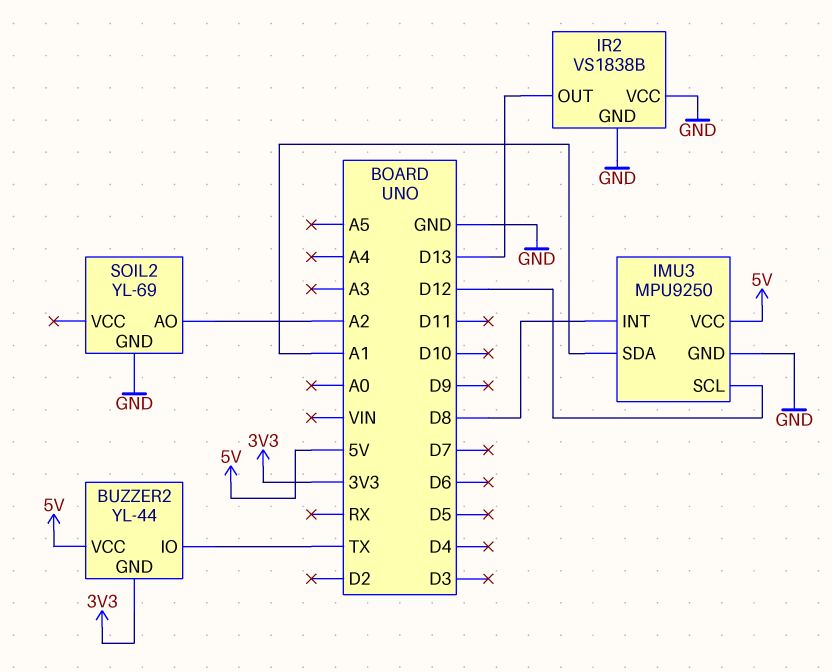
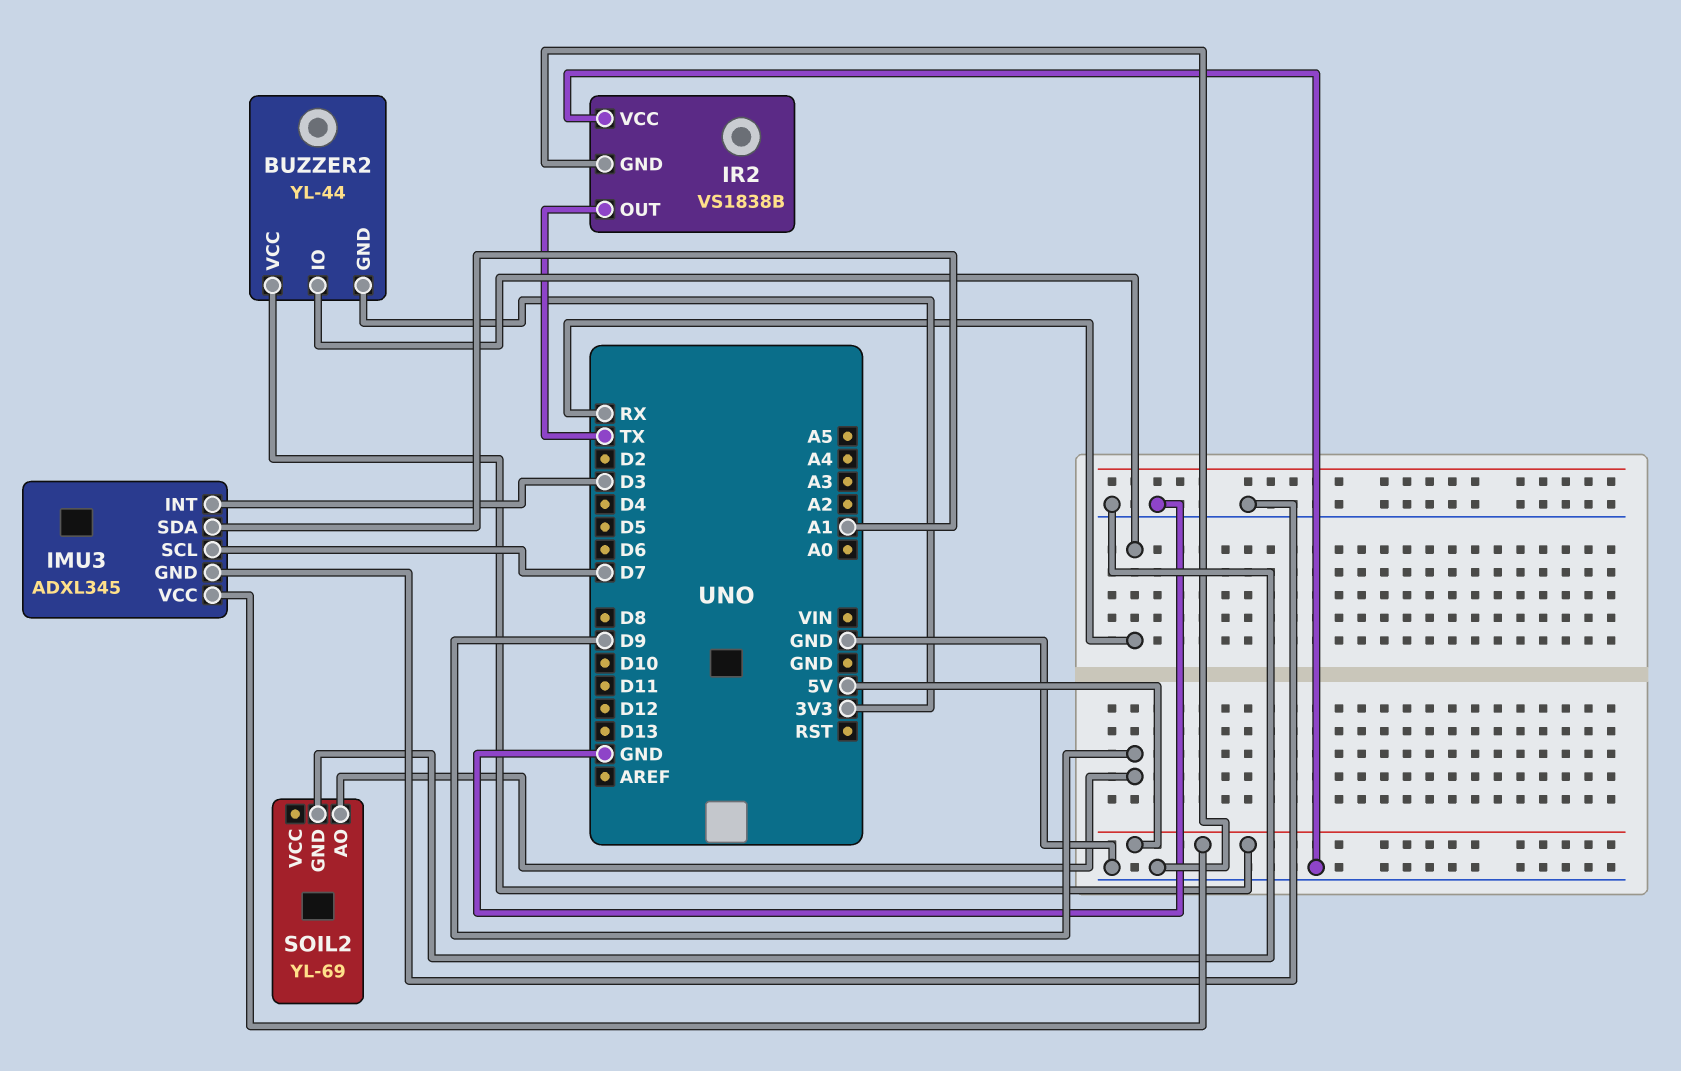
BUZZER2 pin IO: TX -> RX
IMU3: MPU9250 -> ADXL345
IMU3 pin INT: D8 -> D3
IMU3 pin SCL: D12 -> D7
IR2 pin OUT: D13 -> TX
SOIL2 pin AO: A2 -> D9

